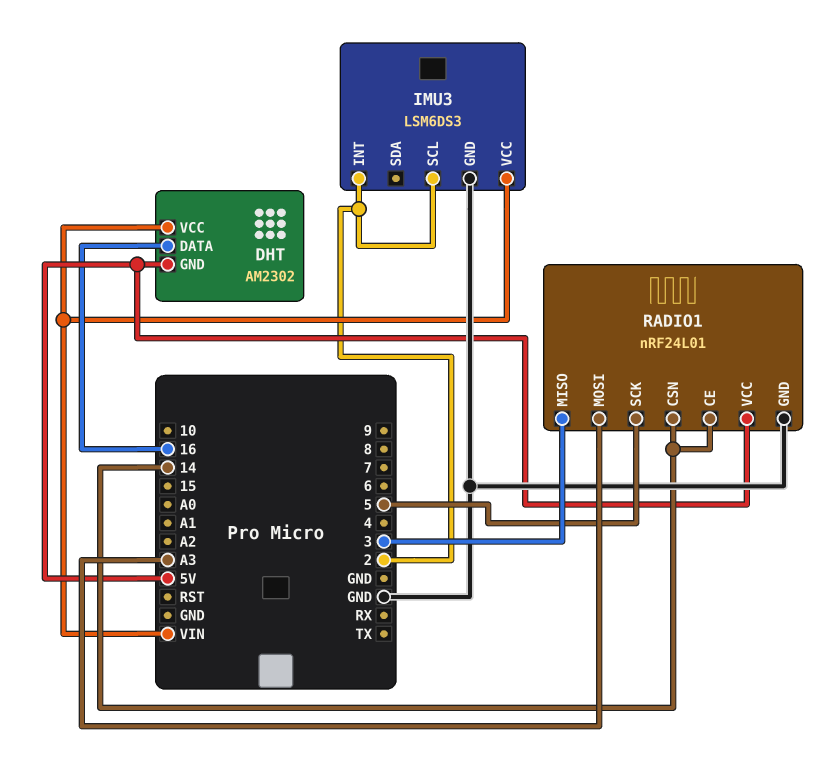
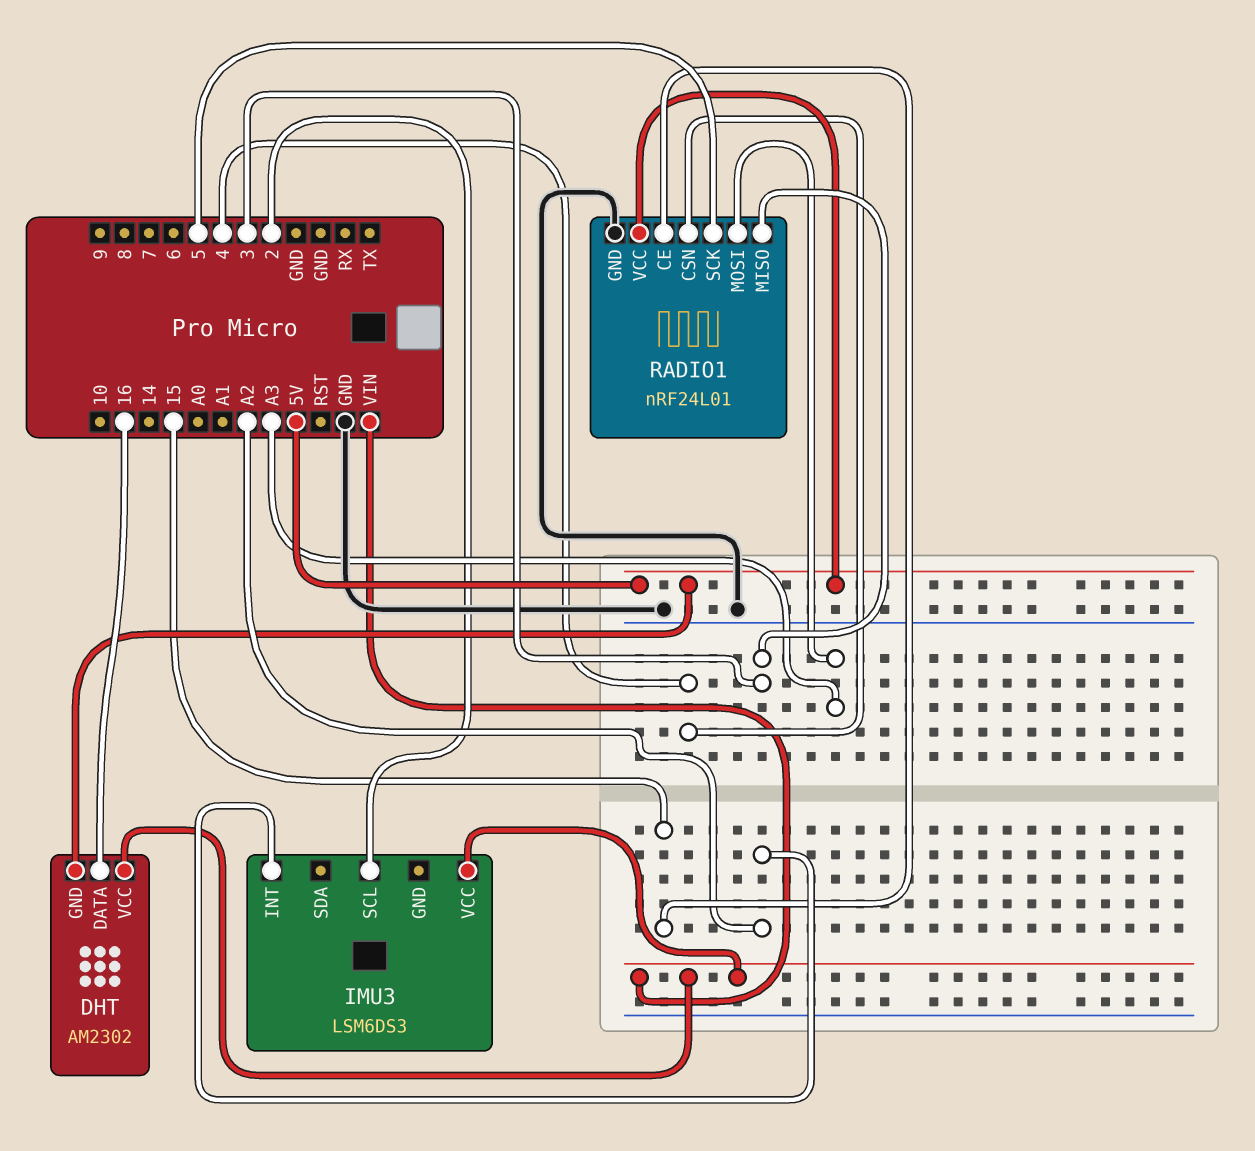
IMU3 pin GND: GND -> none
IMU3 pin INT: 2 -> A2
RADIO1 pin CE: 14 -> 15
RADIO1 pin CSN: 14 -> 4

